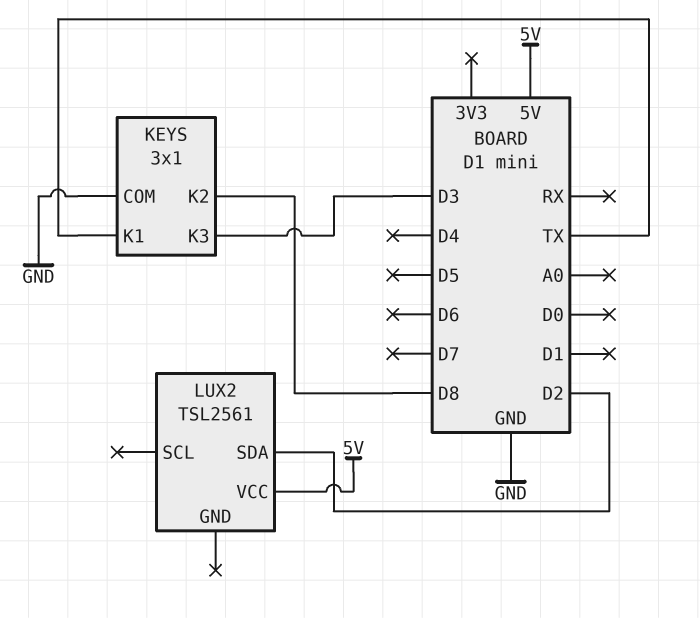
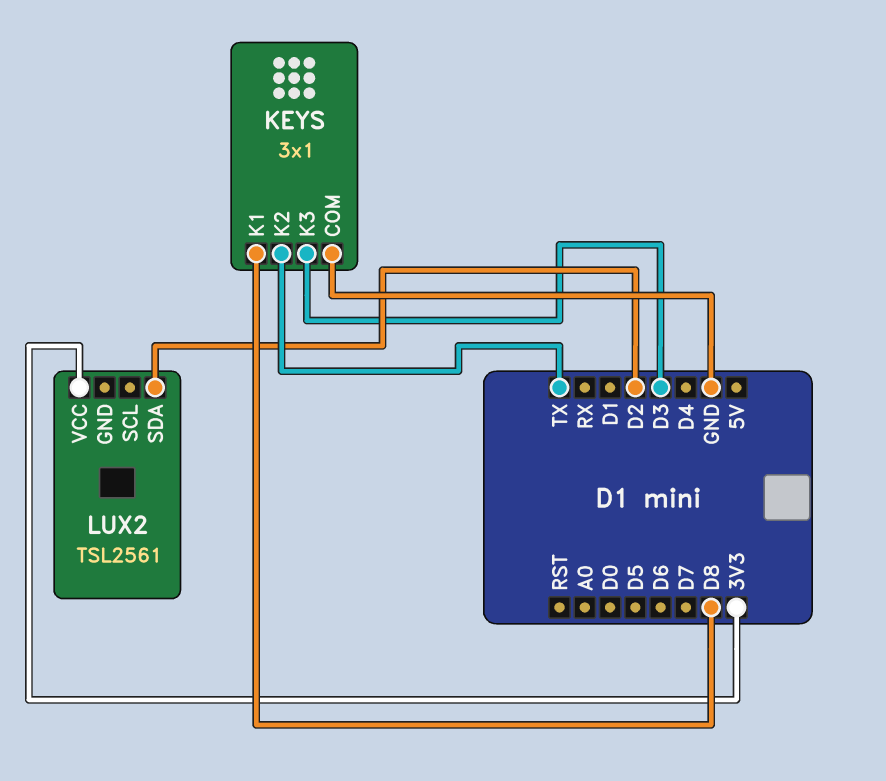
KEYS pin K1: TX -> D8
KEYS pin K2: D8 -> TX
LUX2 pin VCC: 5V -> 3V3

